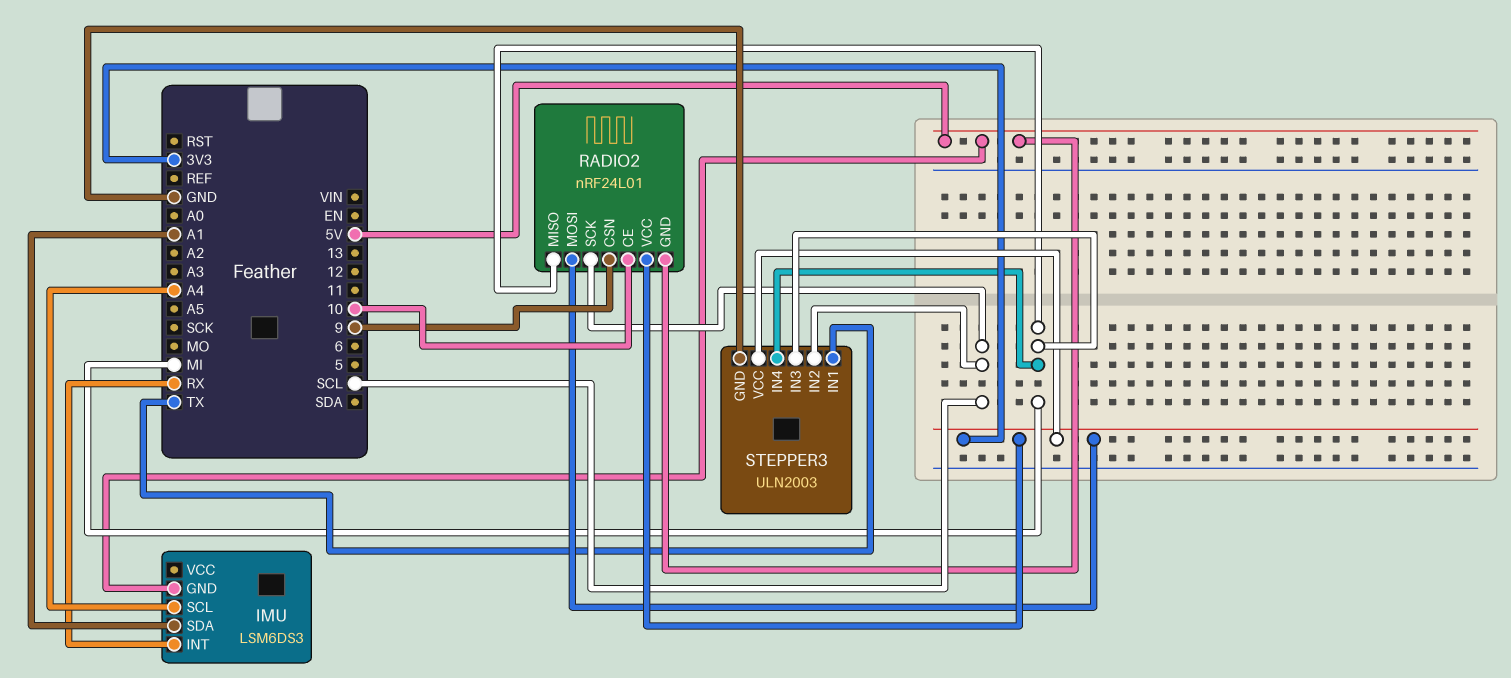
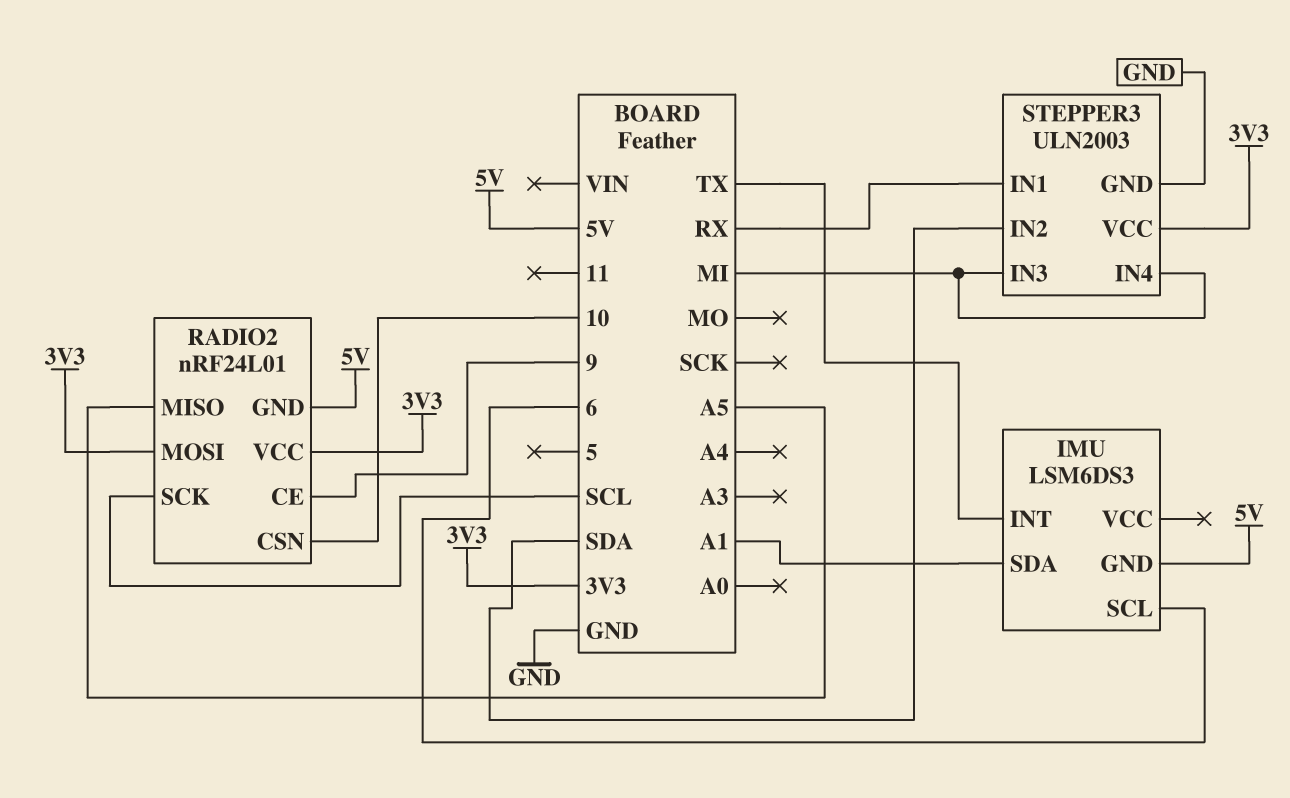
IMU pin INT: RX -> TX
IMU pin SCL: A4 -> 6
RADIO2 pin CE: 10 -> 9
RADIO2 pin CSN: 9 -> 10
RADIO2 pin MISO: MI -> A5
STEPPER3 pin IN1: TX -> RX
STEPPER3 pin IN2: SCL -> SDA

